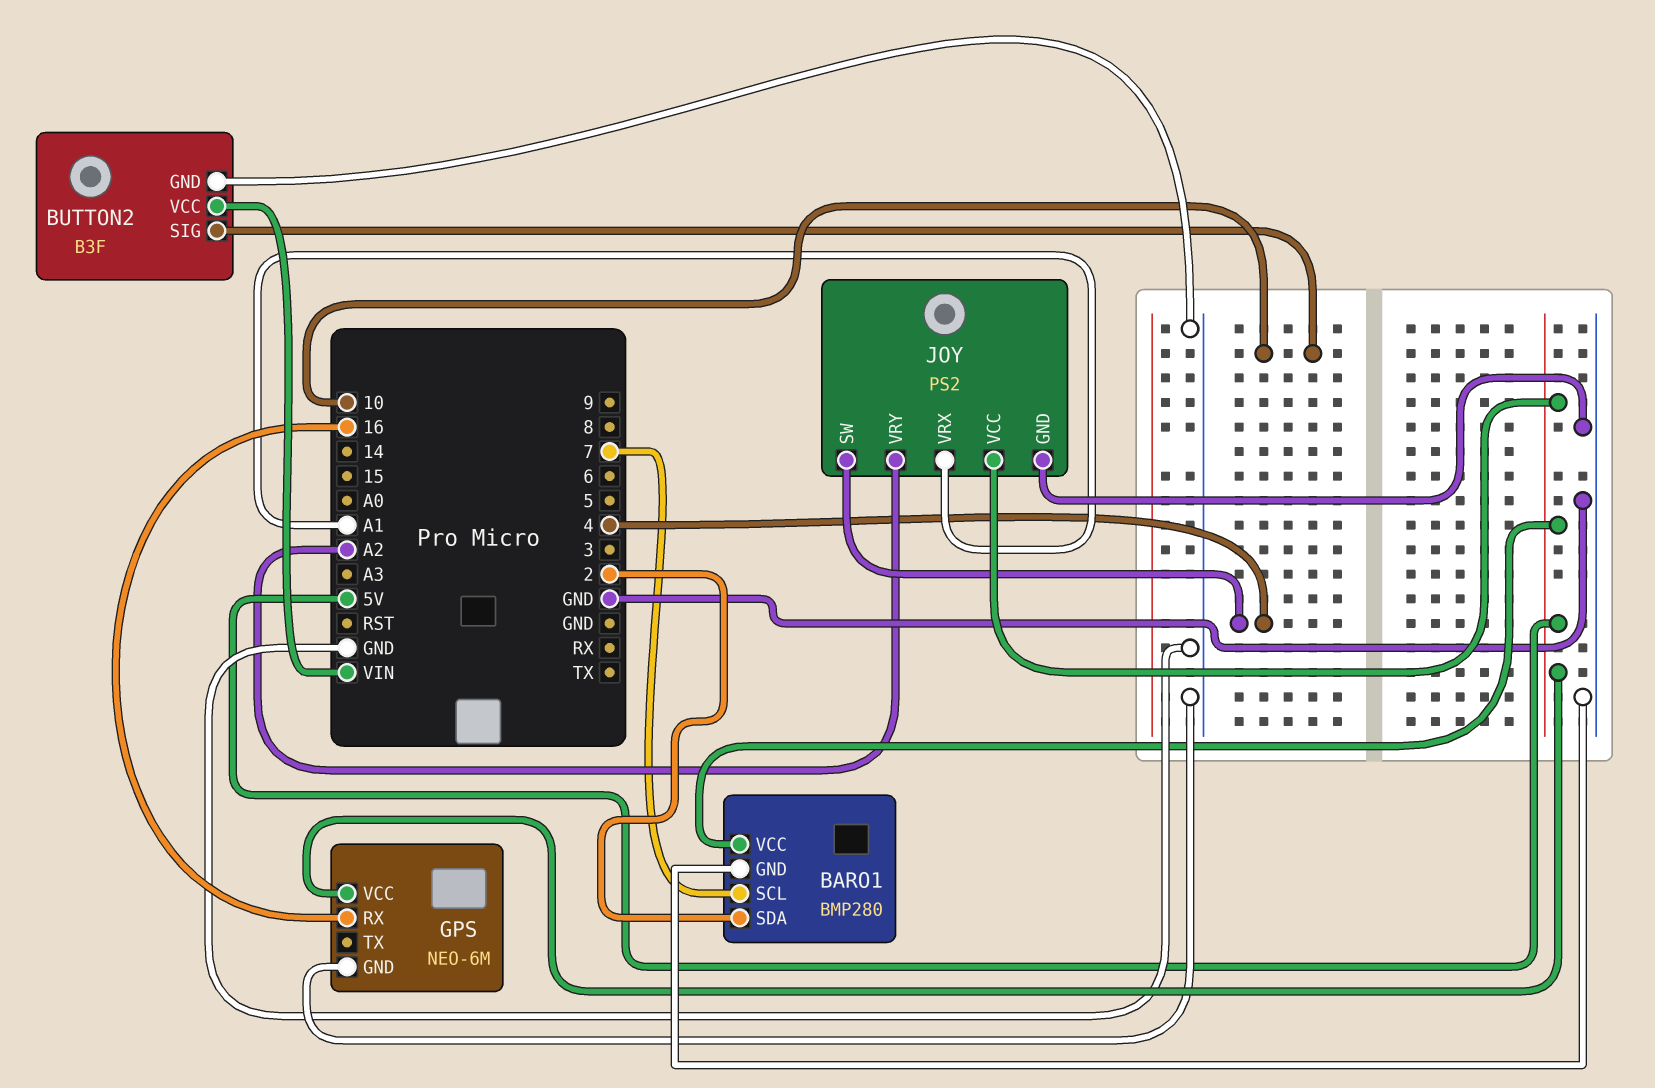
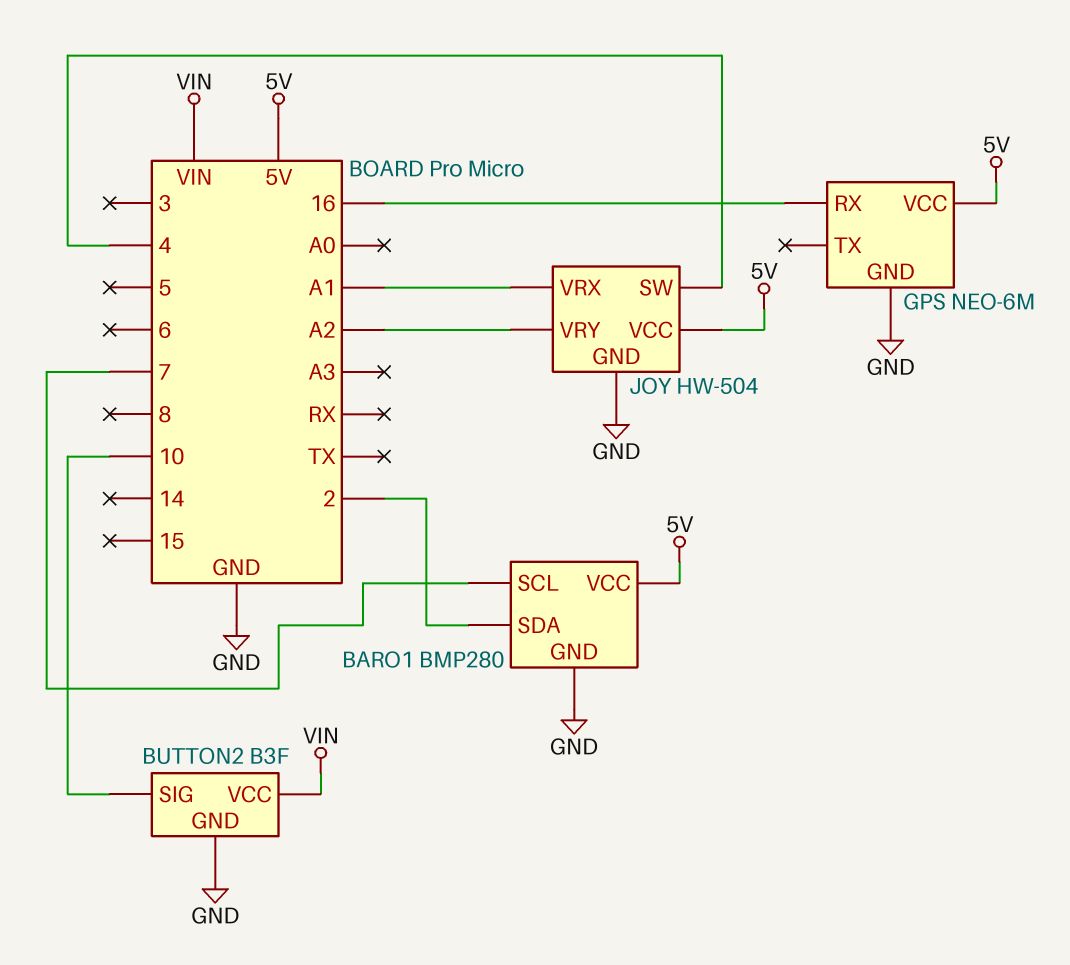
JOY: PS2 -> HW-504

